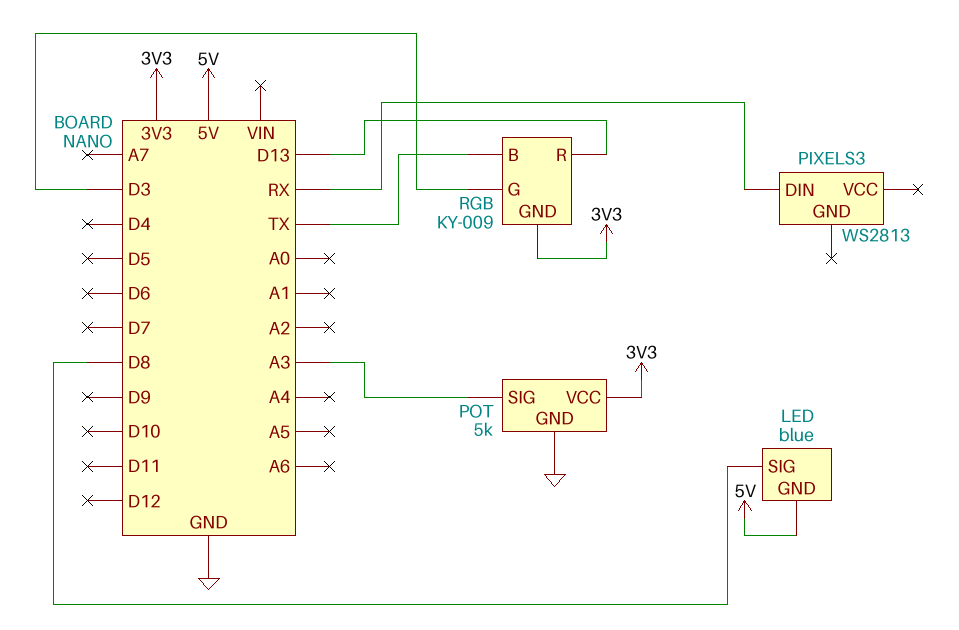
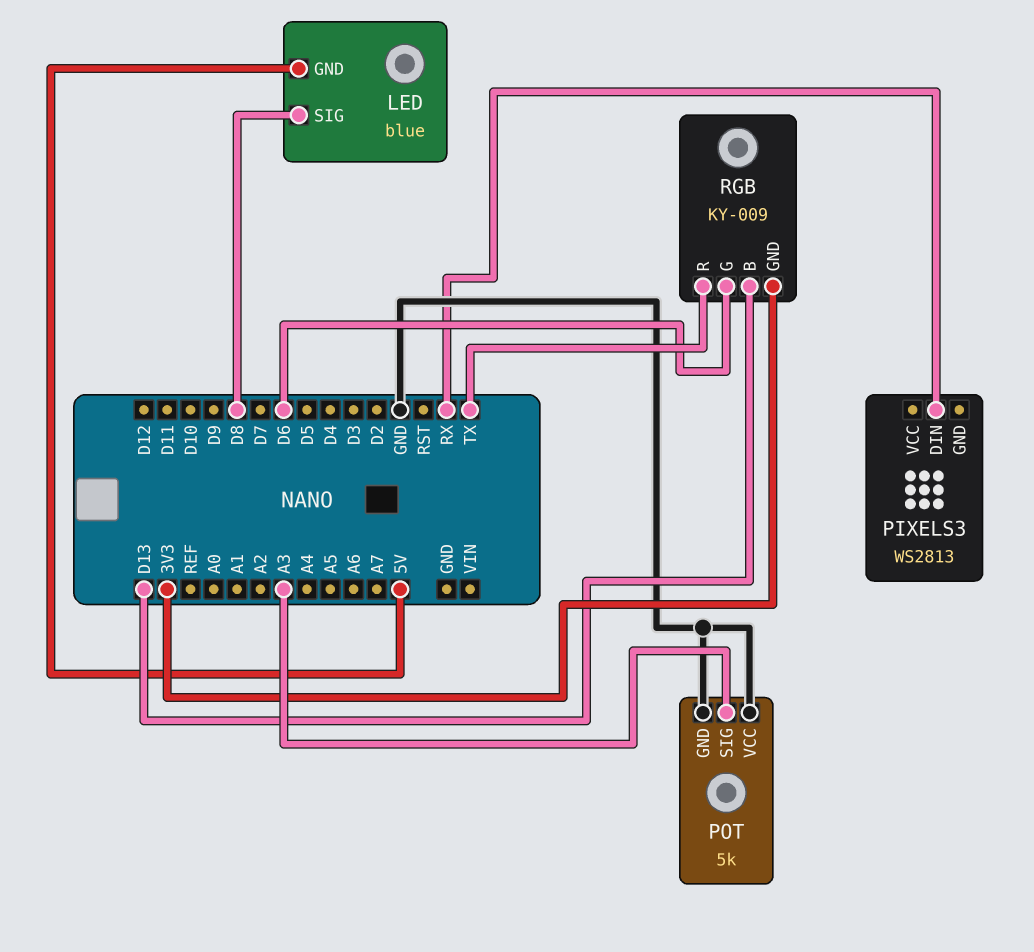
POT pin VCC: 3V3 -> GND
RGB pin B: TX -> D13
RGB pin G: D3 -> D6
RGB pin R: D13 -> TX

